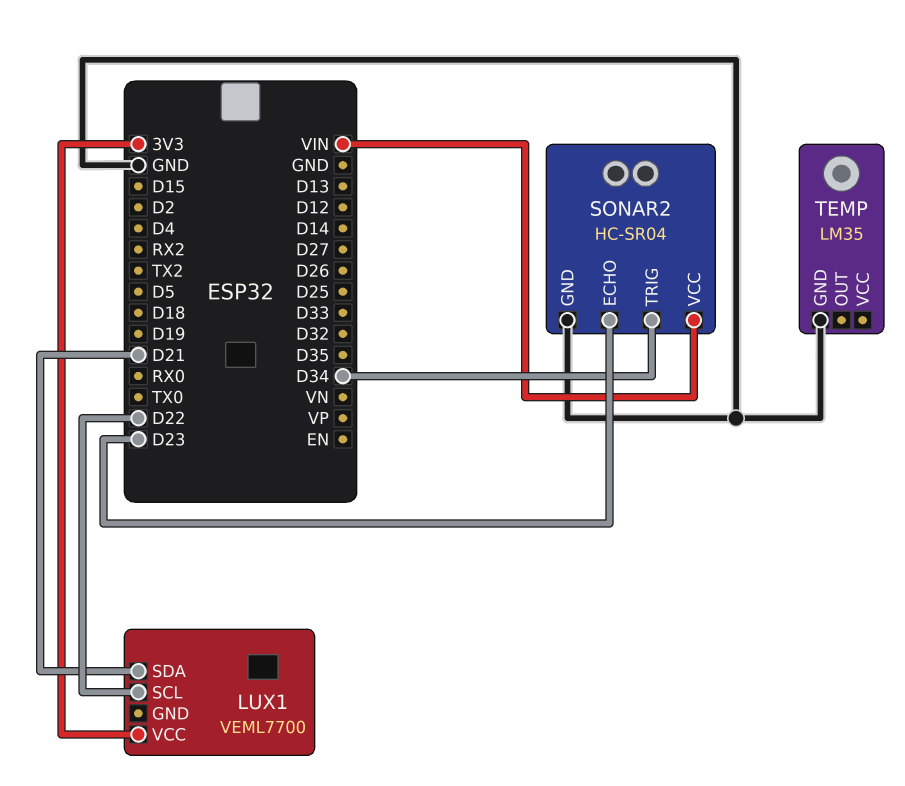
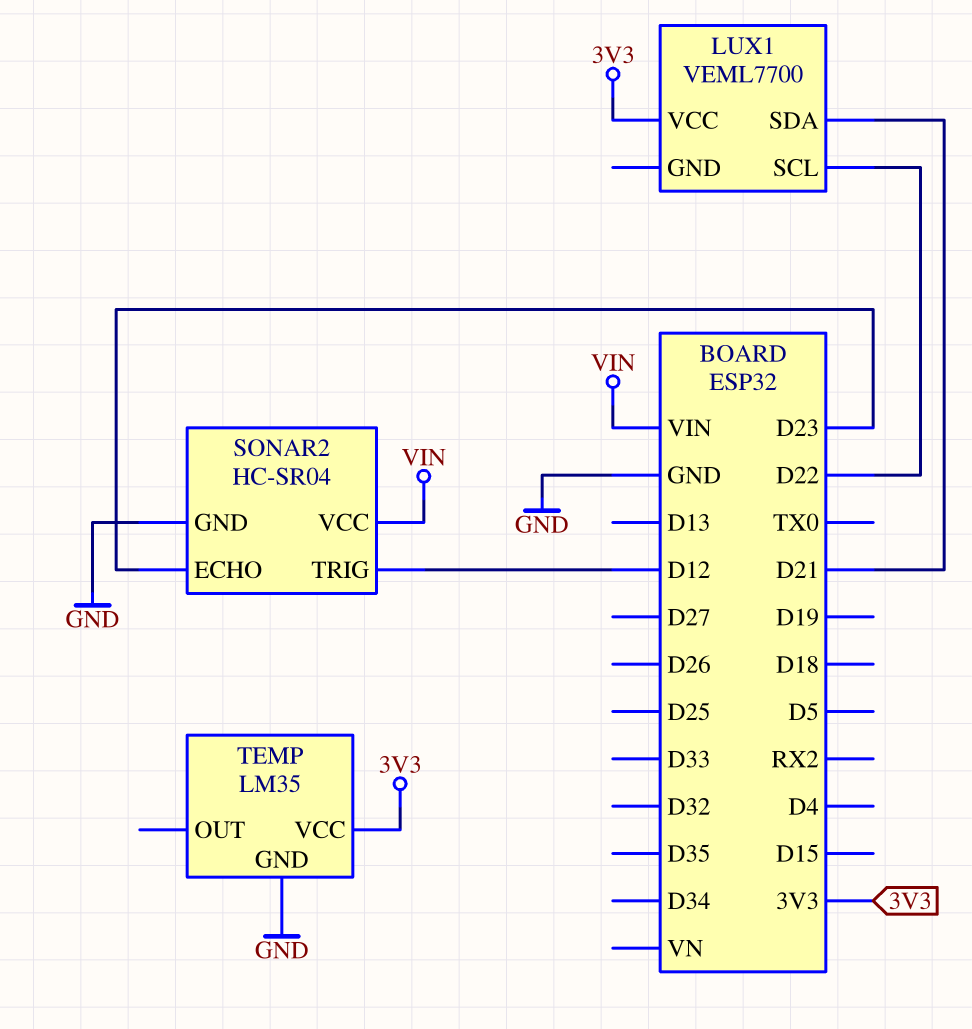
SONAR2 pin TRIG: D34 -> D12
TEMP pin VCC: none -> 3V3

